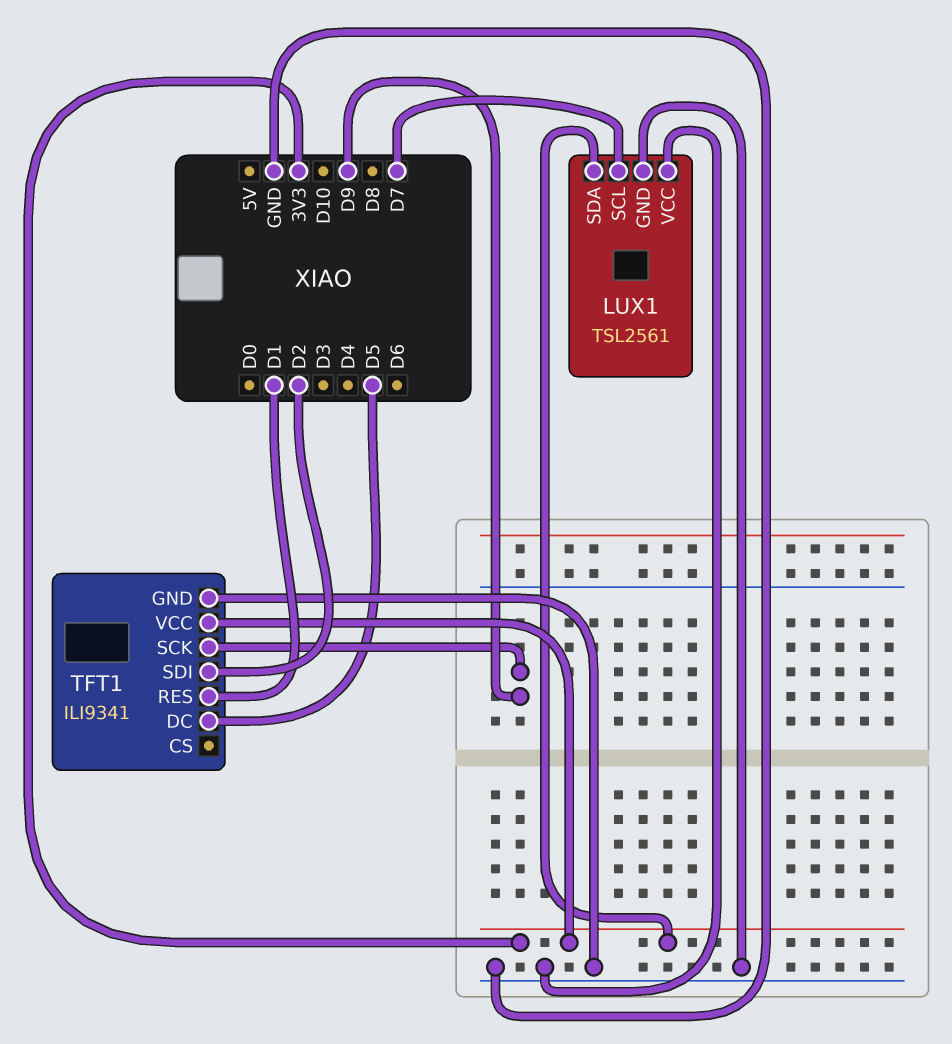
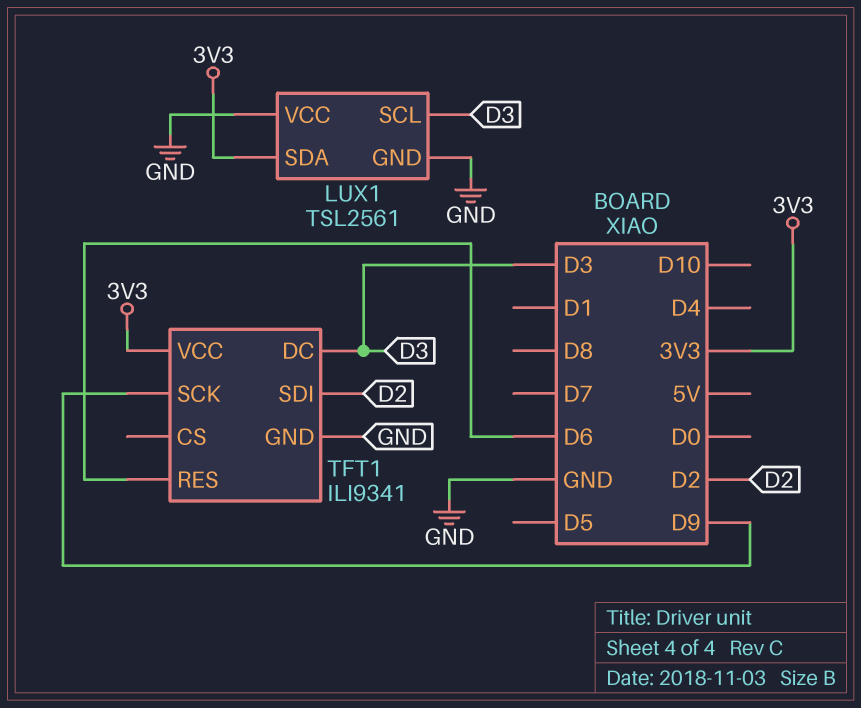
LUX1 pin SCL: D7 -> D3
TFT1 pin DC: D5 -> D3
TFT1 pin RES: D1 -> D6

